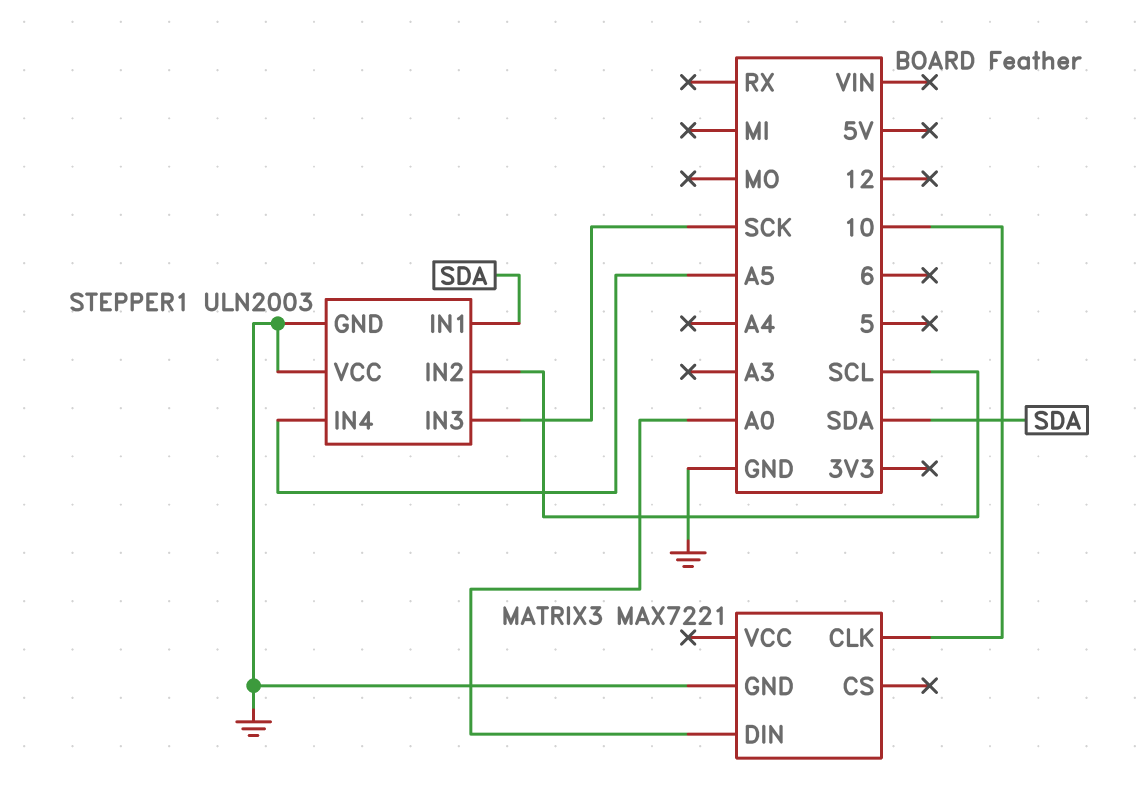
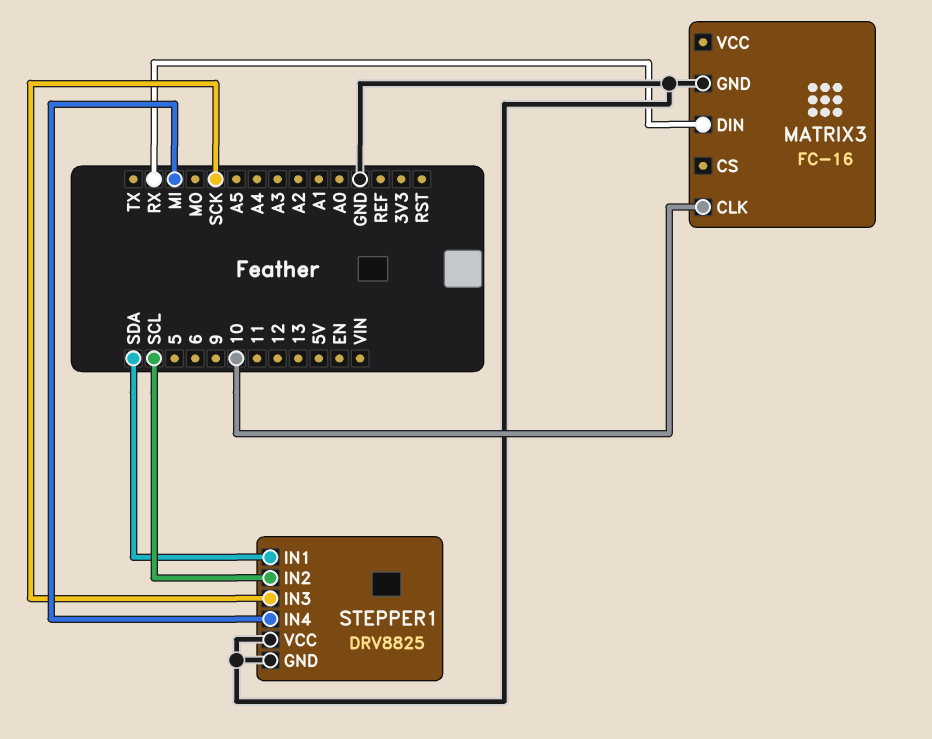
MATRIX3: MAX7221 -> FC-16
MATRIX3 pin DIN: A0 -> RX
STEPPER1: ULN2003 -> DRV8825
STEPPER1 pin IN4: A5 -> MI

